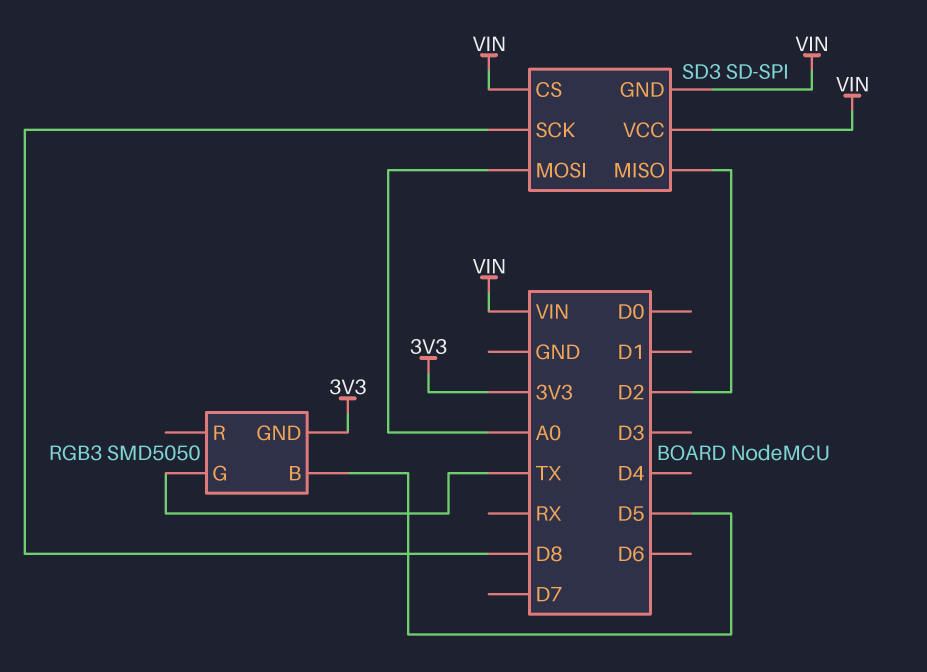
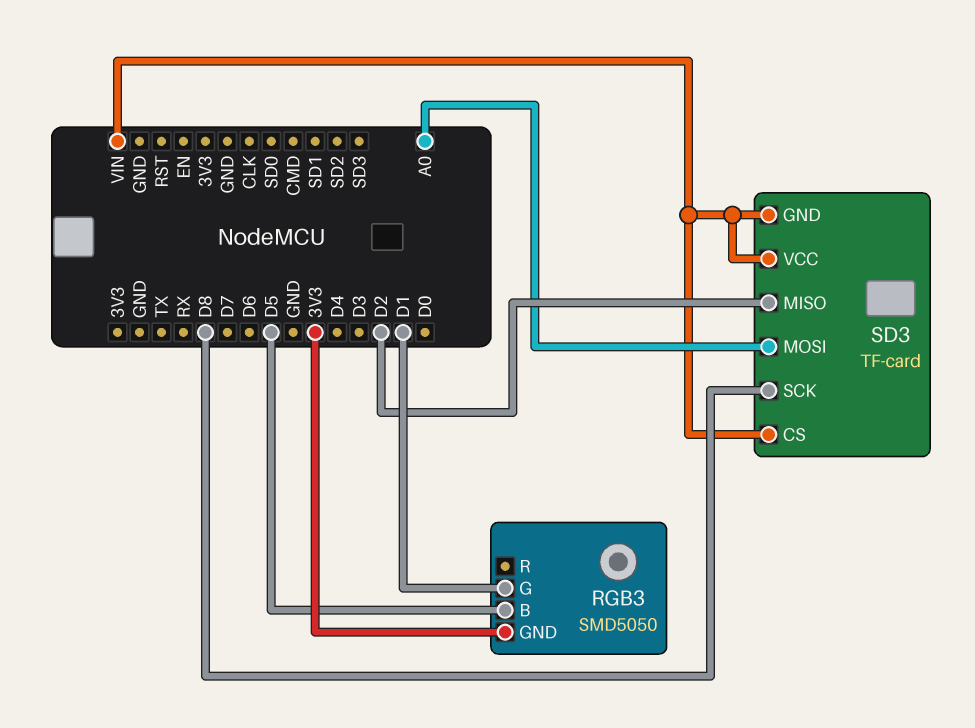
RGB3 pin G: TX -> D1
SD3: SD-SPI -> TF-card

